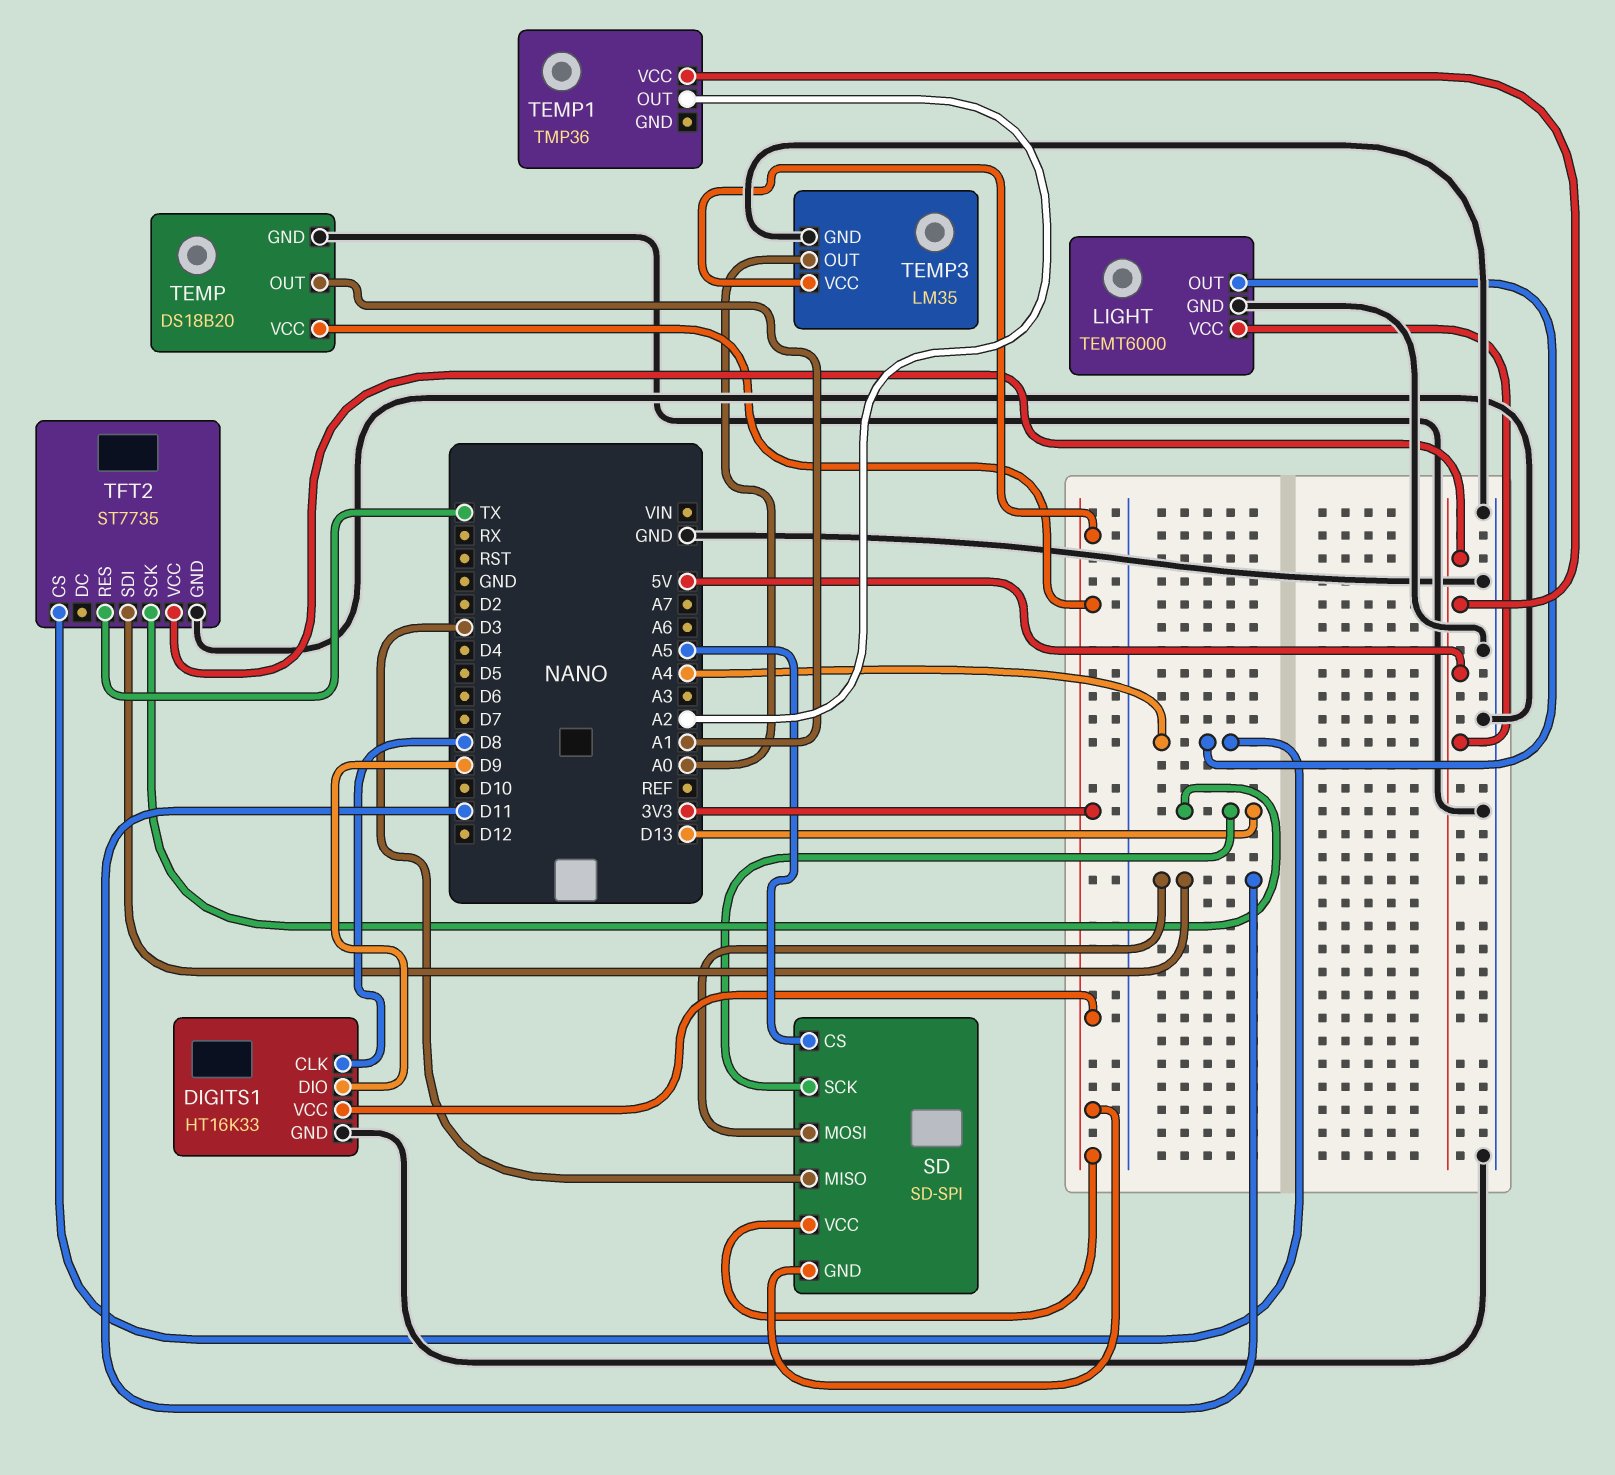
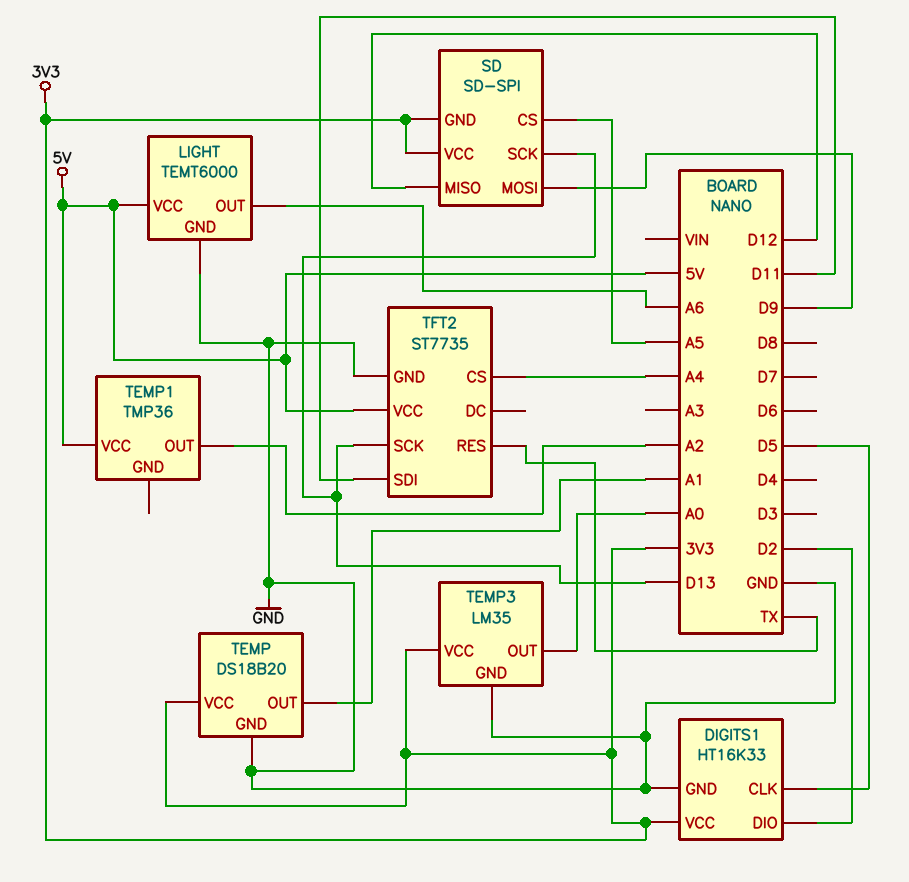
DIGITS1 pin CLK: D8 -> D5
DIGITS1 pin DIO: D9 -> D2
LIGHT pin OUT: A4 -> A6
SD pin MISO: D3 -> D12
SD pin MOSI: D11 -> D9

